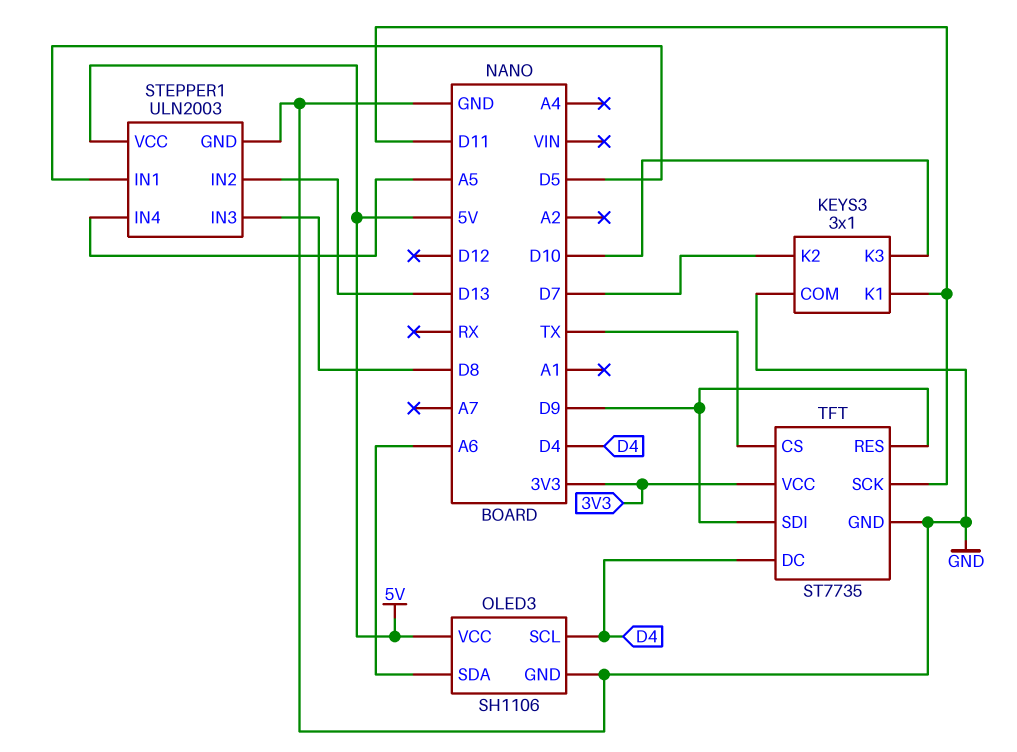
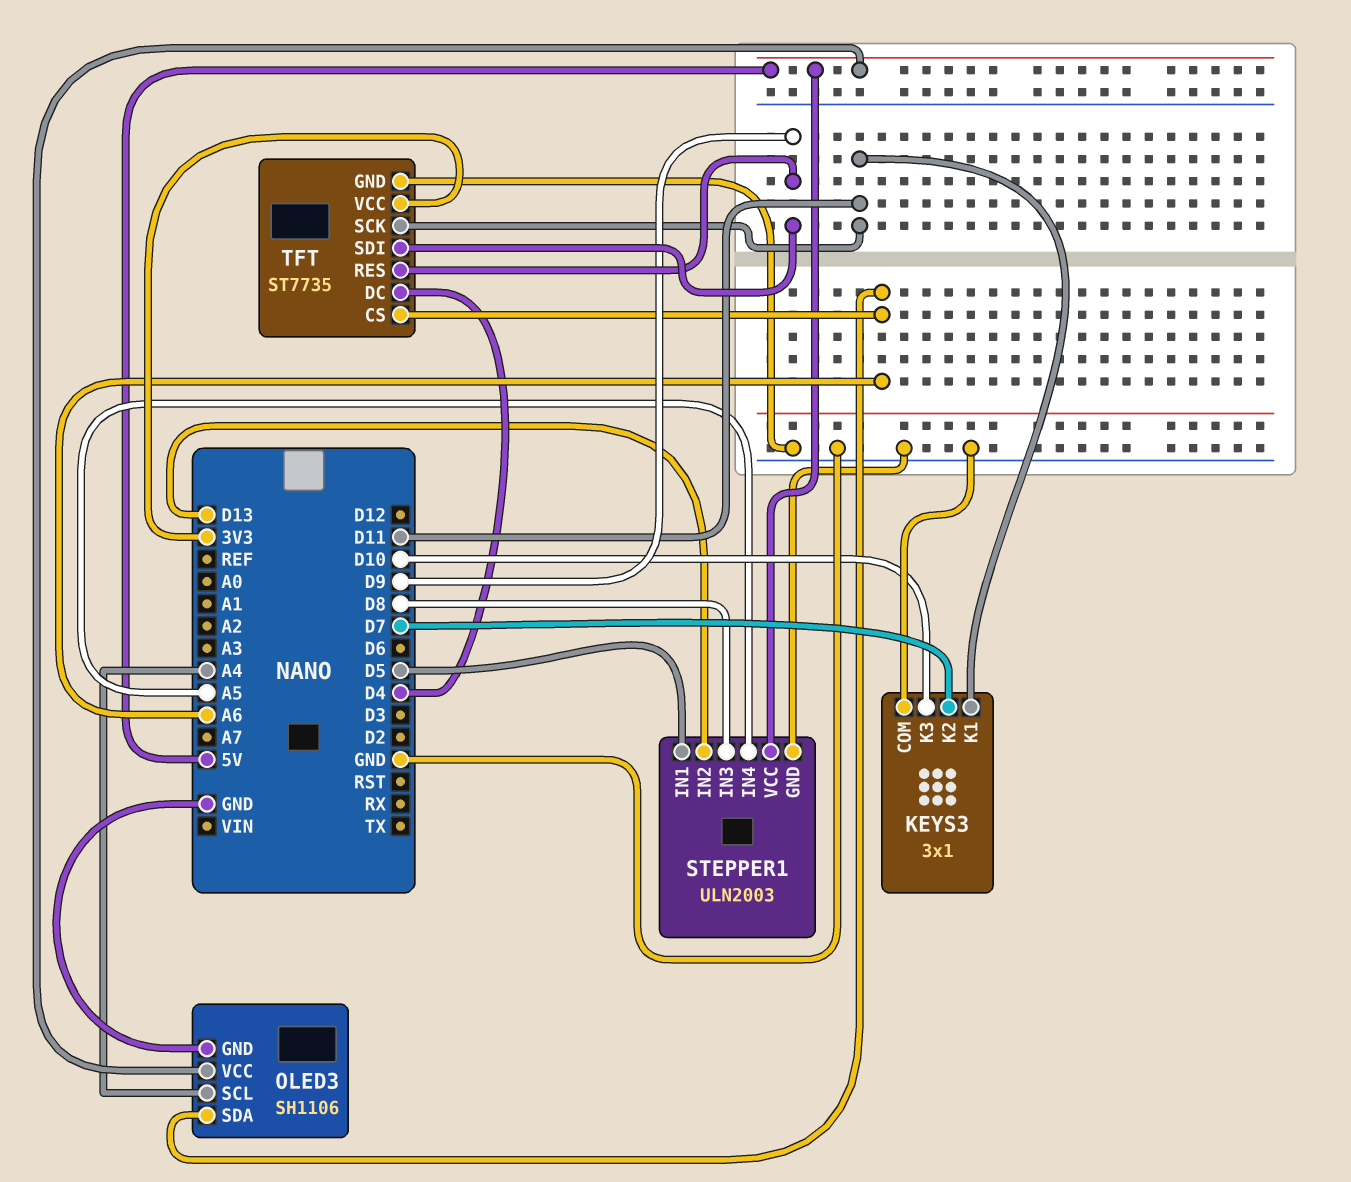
OLED3 pin SCL: D4 -> A4
TFT pin CS: TX -> A6

